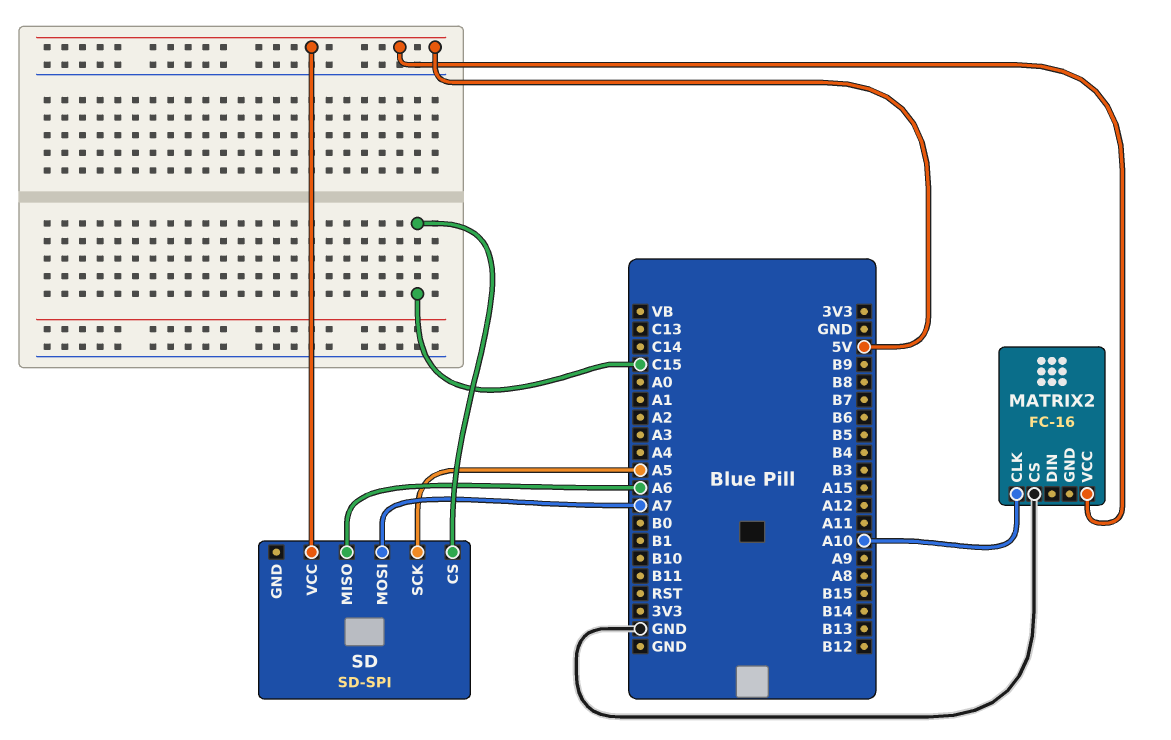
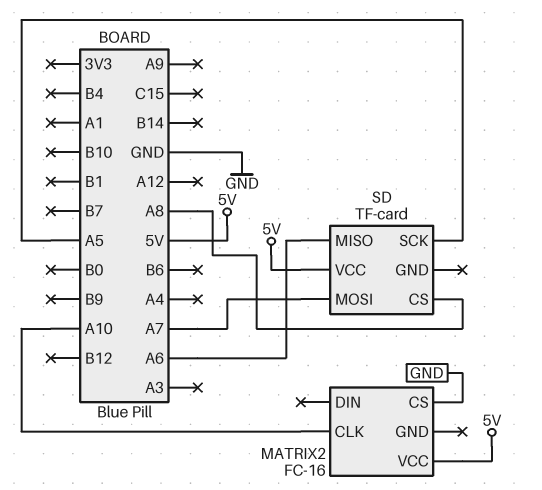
SD: SD-SPI -> TF-card
SD pin CS: C15 -> A8

